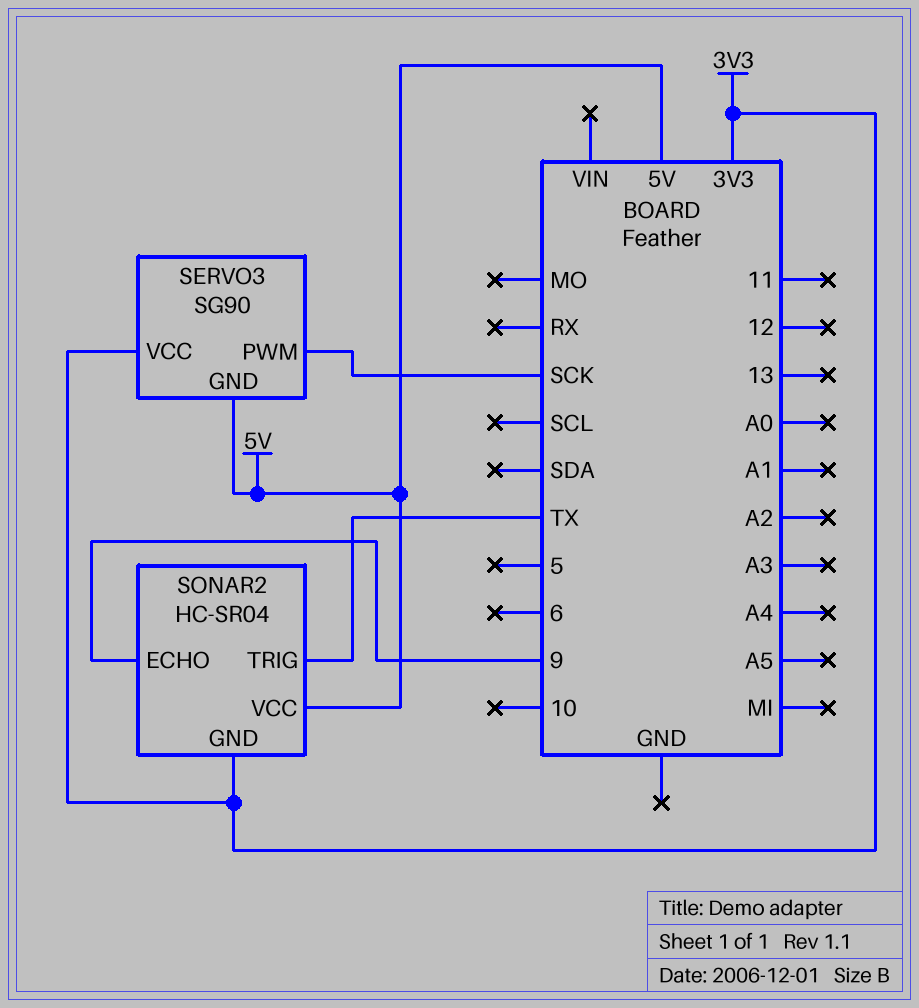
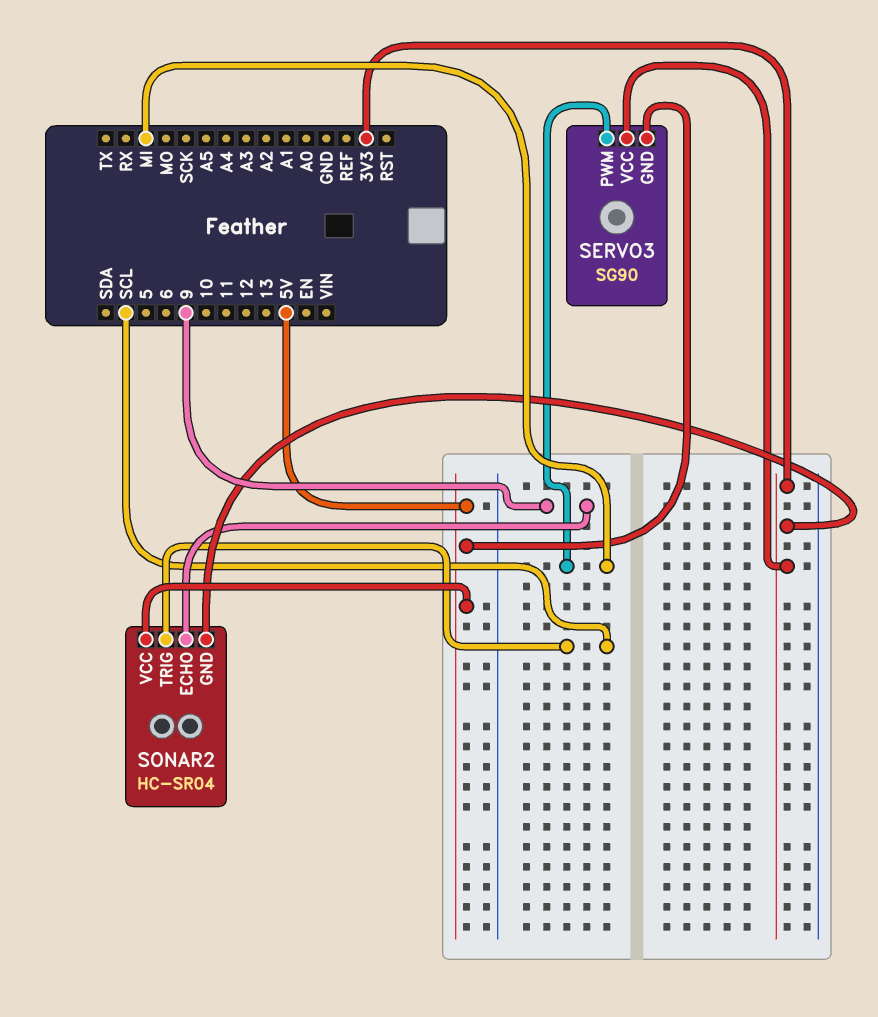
SERVO3 pin PWM: SCK -> MI
SONAR2 pin TRIG: TX -> SCL

